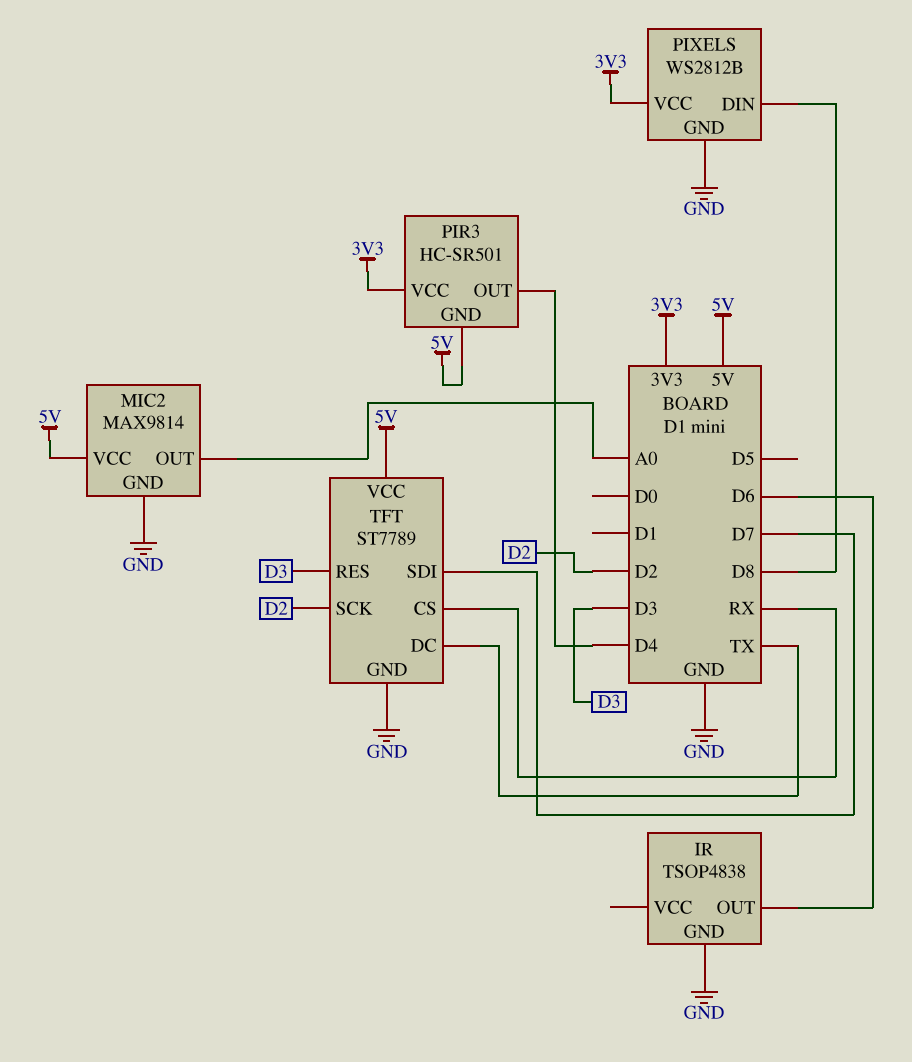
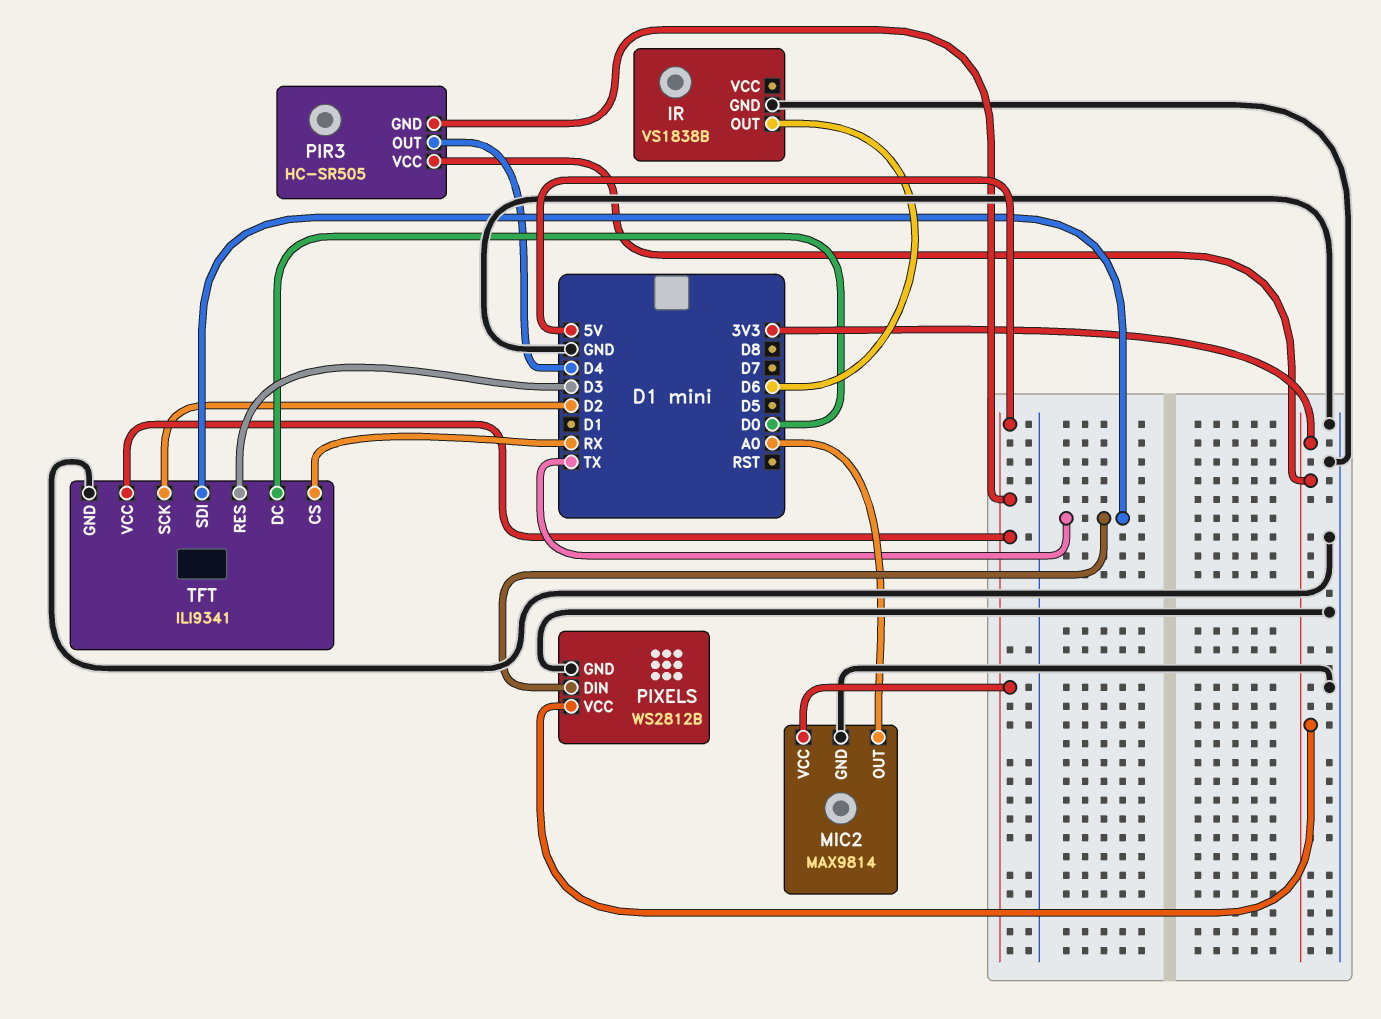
IR: TSOP4838 -> VS1838B
PIR3: HC-SR501 -> HC-SR505
PIXELS pin DIN: D8 -> TX
TFT: ST7789 -> ILI9341
TFT pin DC: TX -> D0
TFT pin SDI: D7 -> TX

